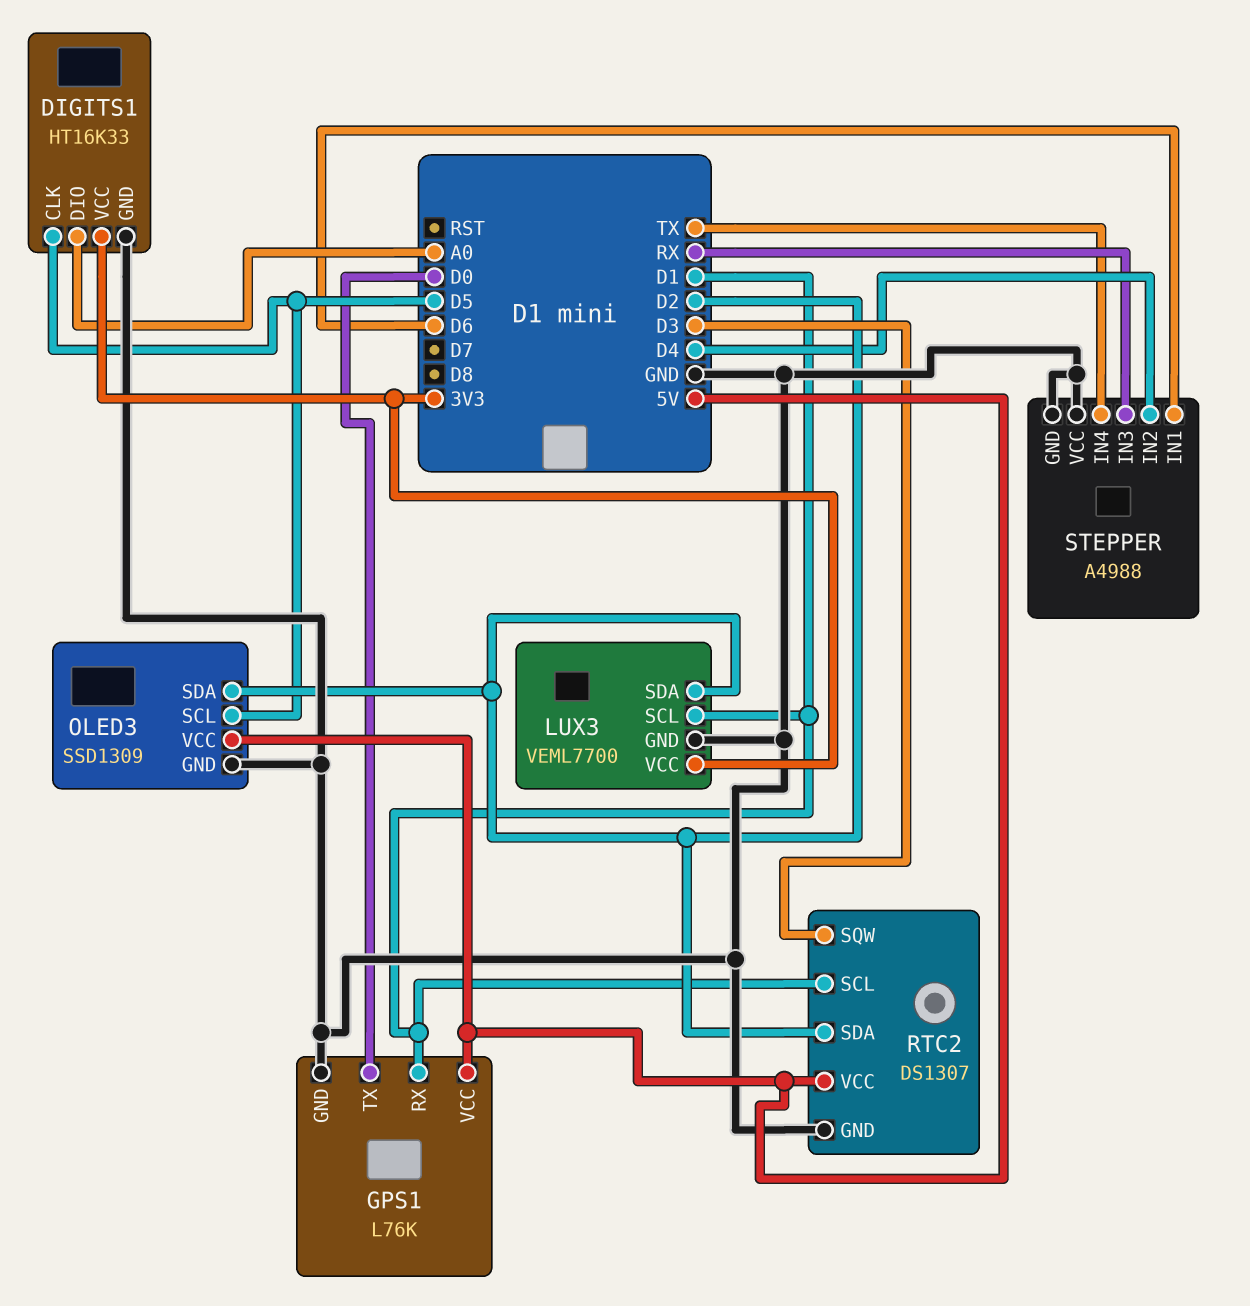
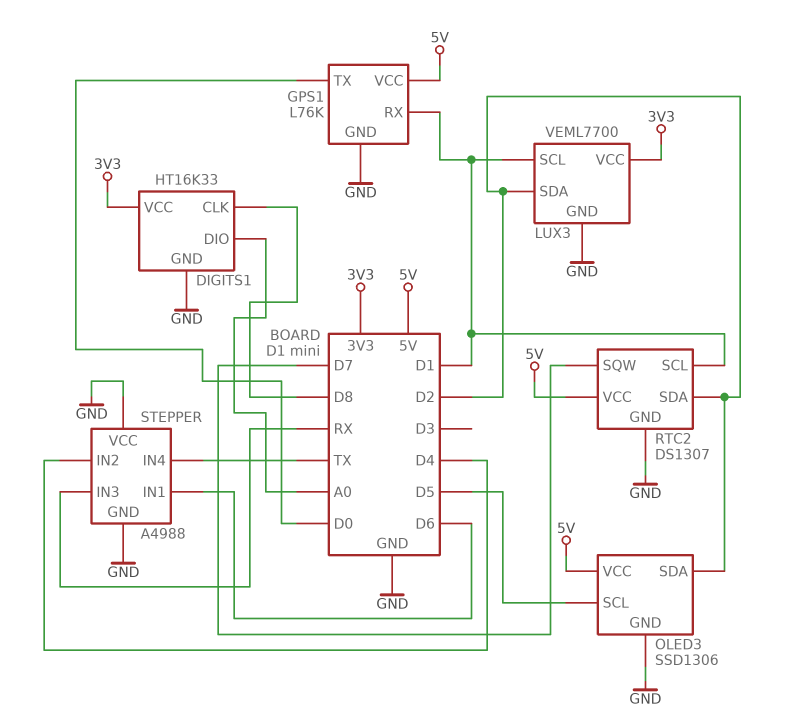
DIGITS1 pin CLK: D5 -> D8
OLED3: SSD1309 -> SSD1306
RTC2 pin SQW: D3 -> D7

